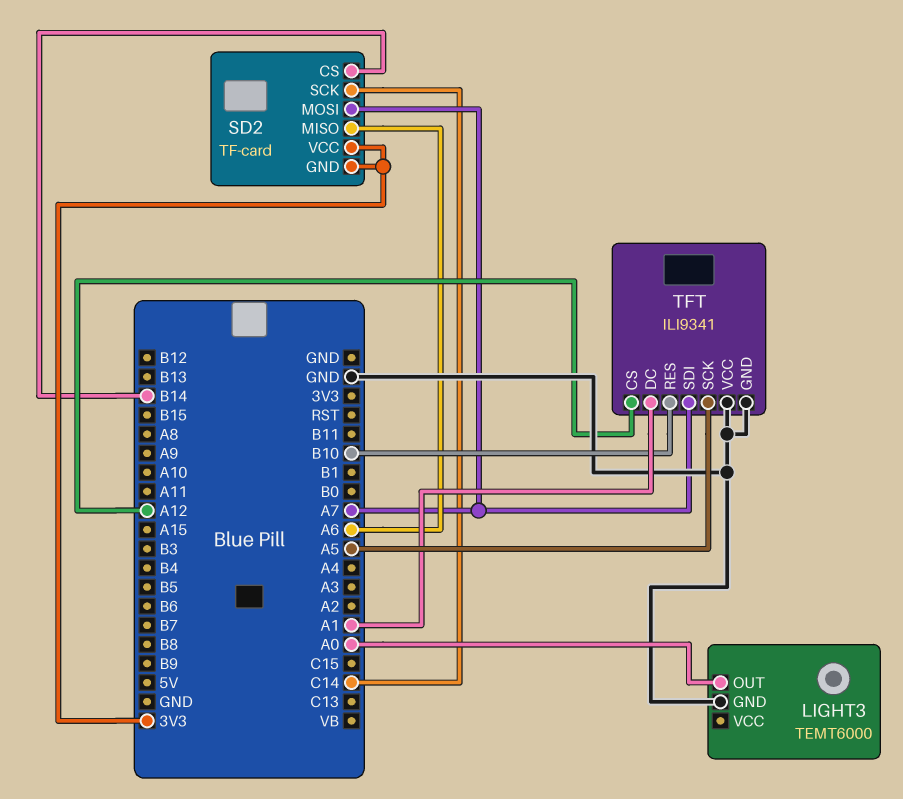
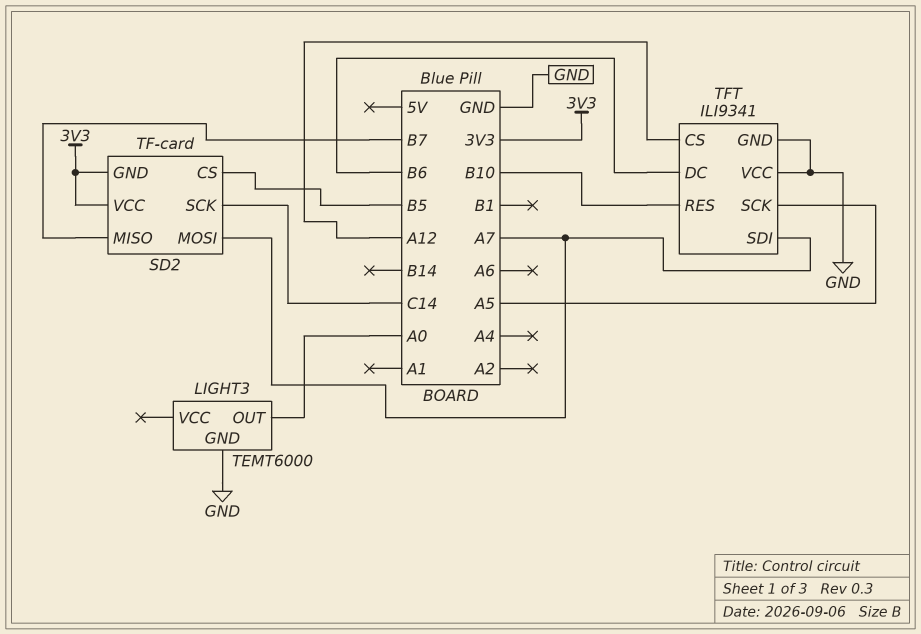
SD2 pin CS: B14 -> B5
SD2 pin MISO: A6 -> B7
TFT pin DC: A1 -> B6

